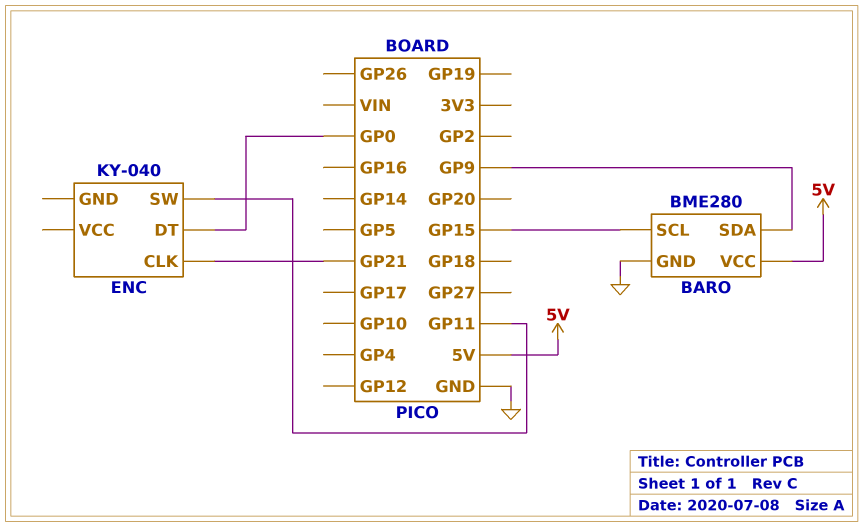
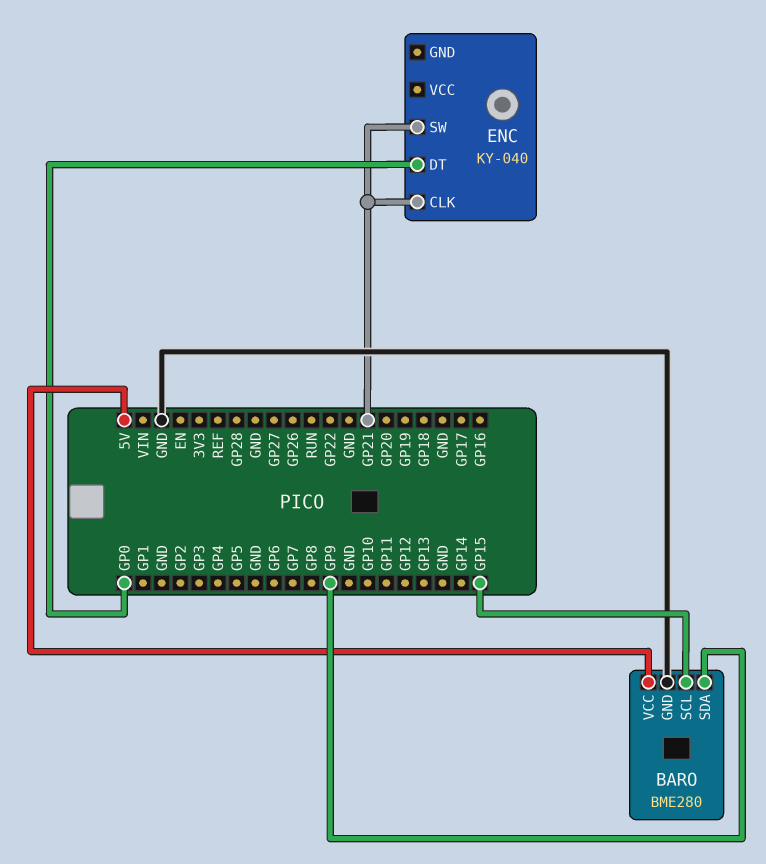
ENC pin SW: GP11 -> GP21

